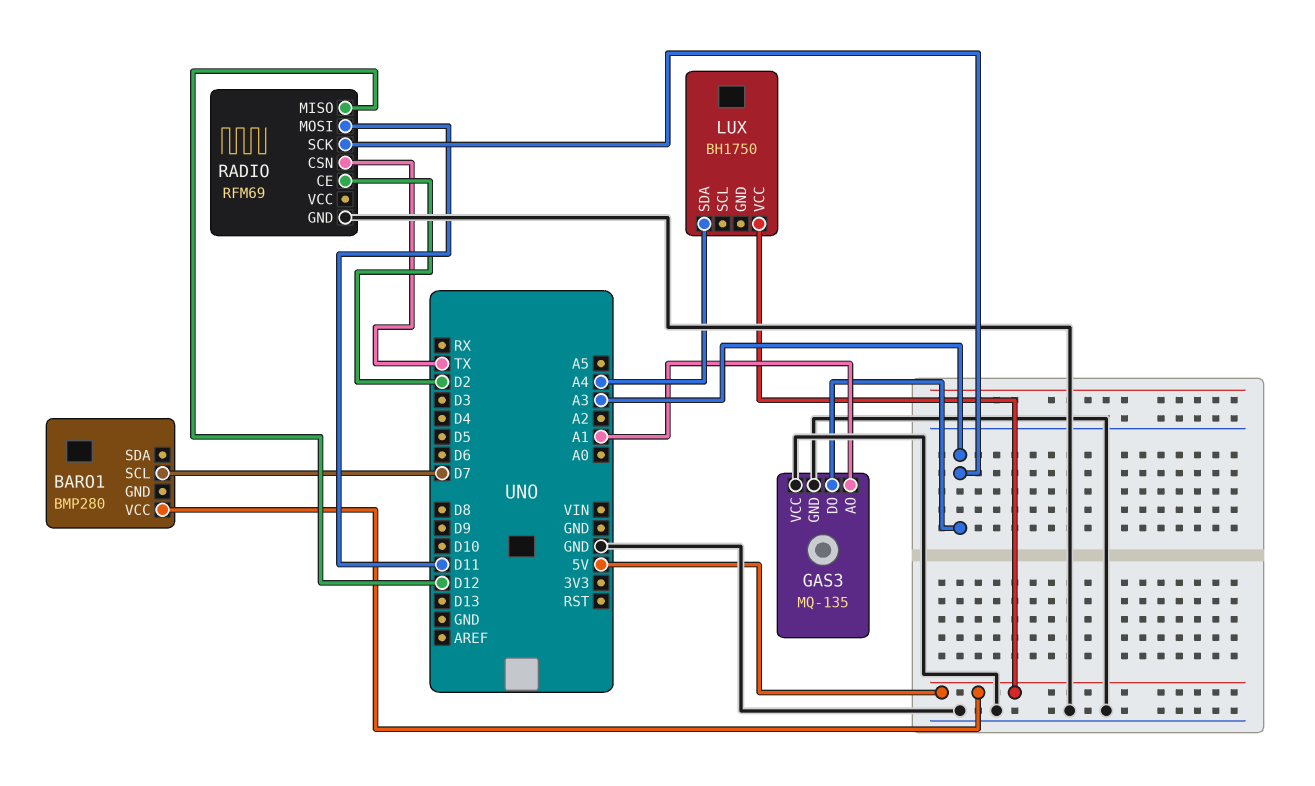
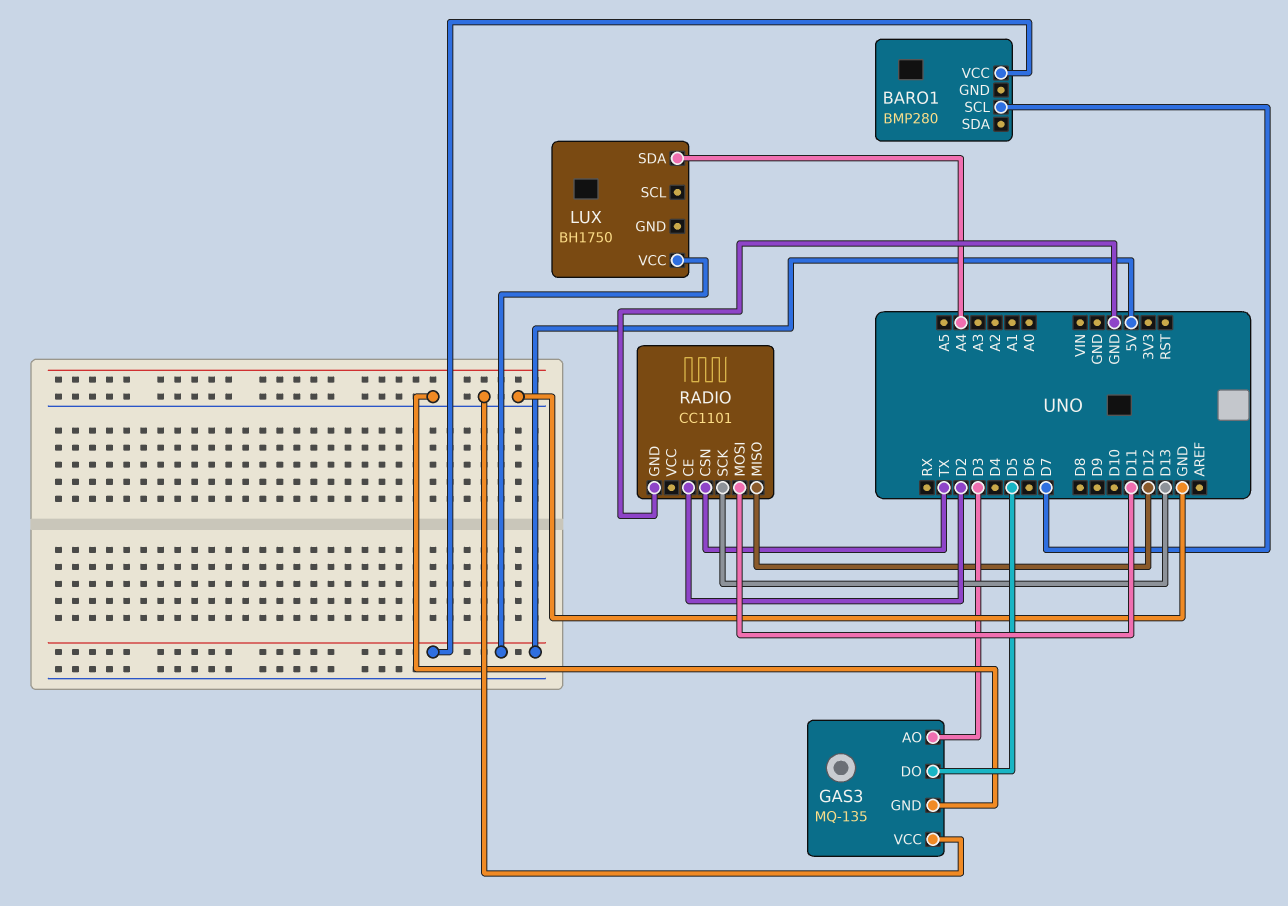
GAS3 pin AO: A1 -> D3
GAS3 pin DO: A3 -> D5
RADIO: RFM69 -> CC1101
RADIO pin SCK: A3 -> D13

